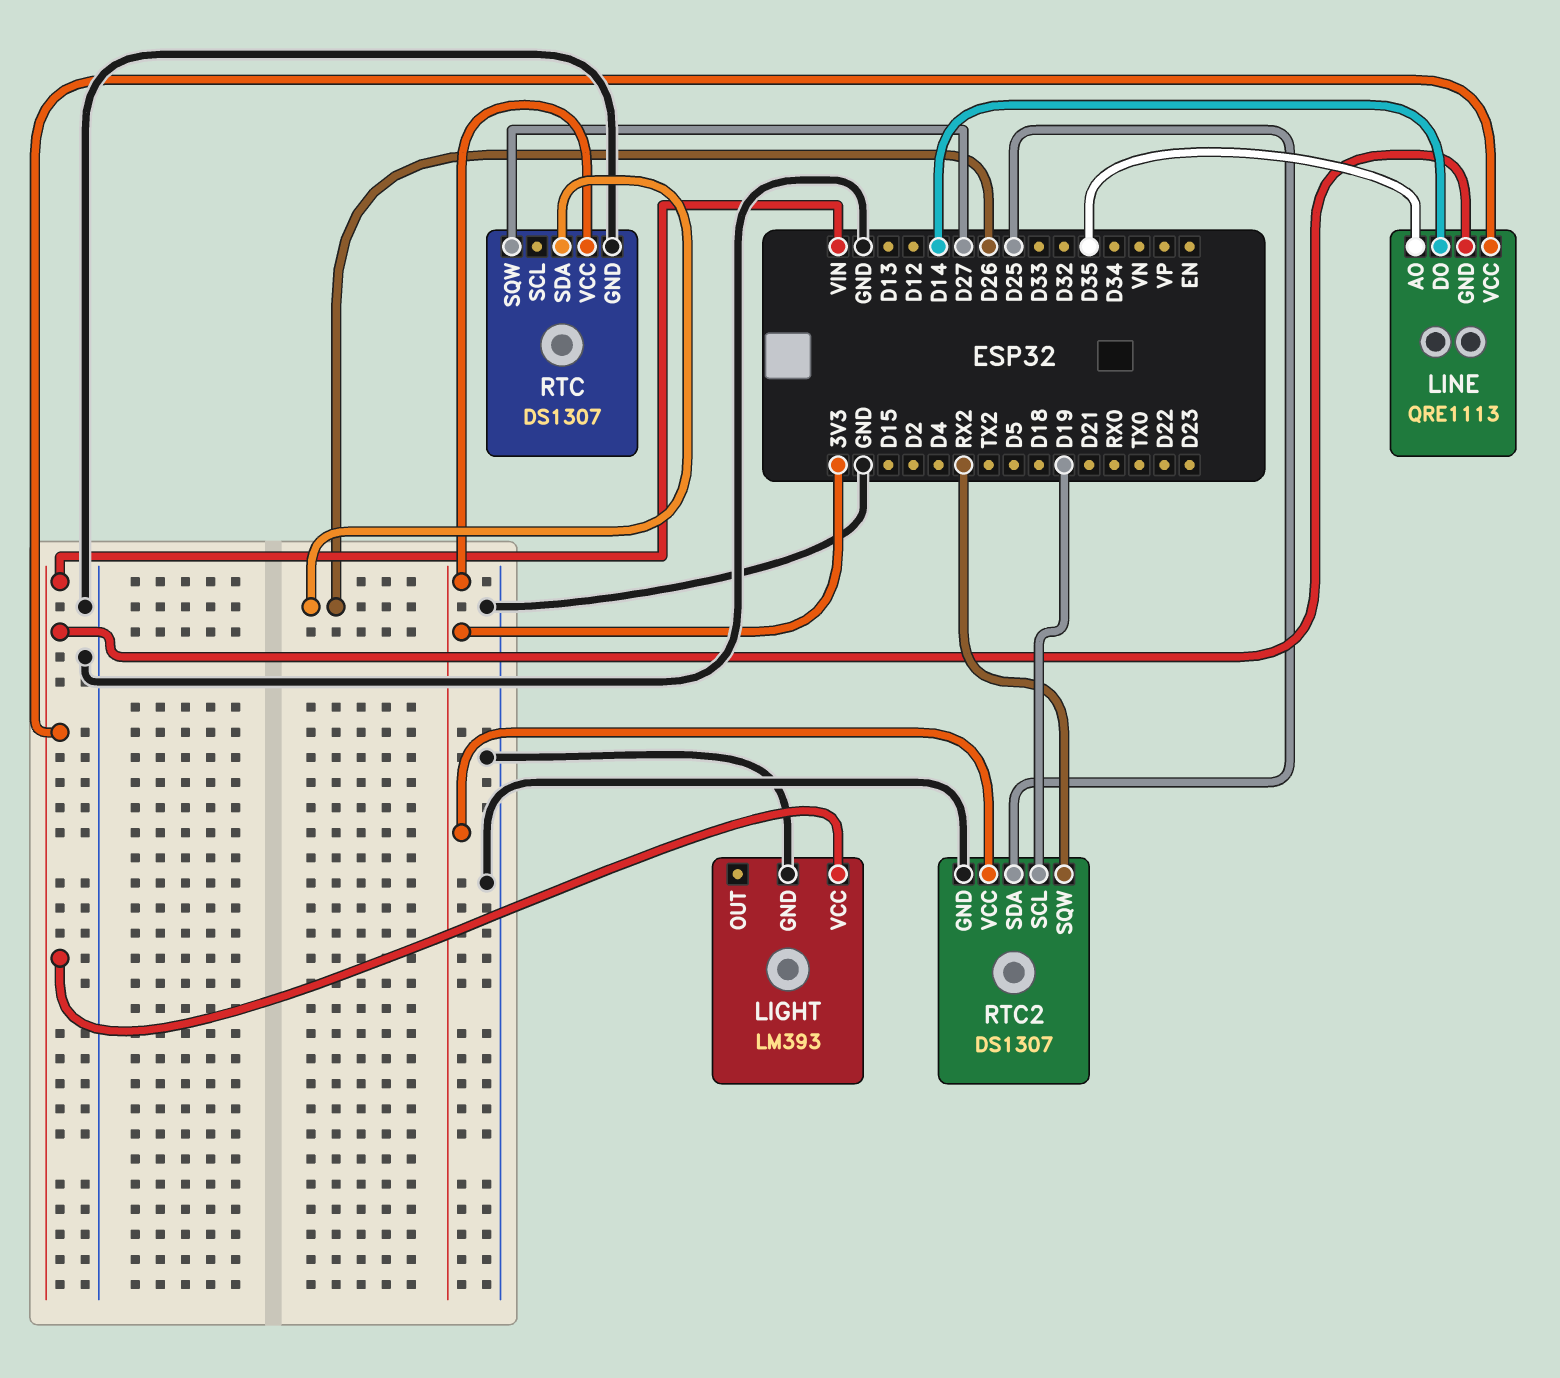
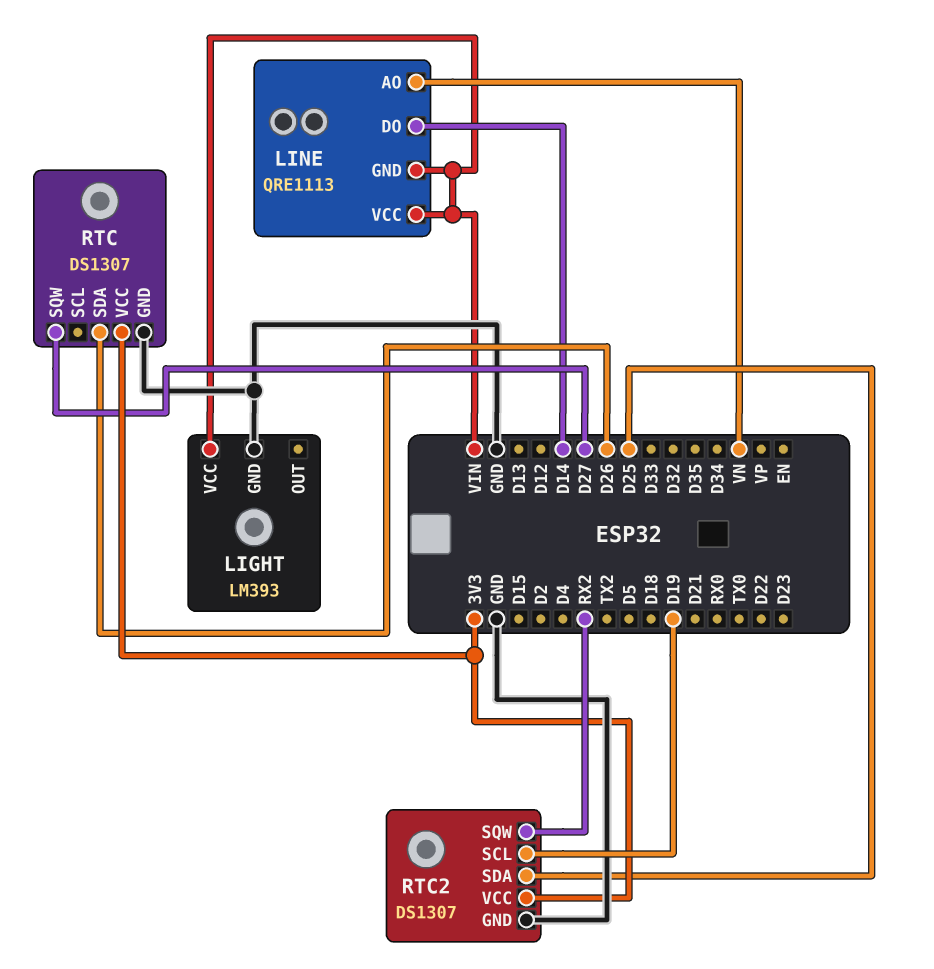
LINE pin AO: D35 -> VN

